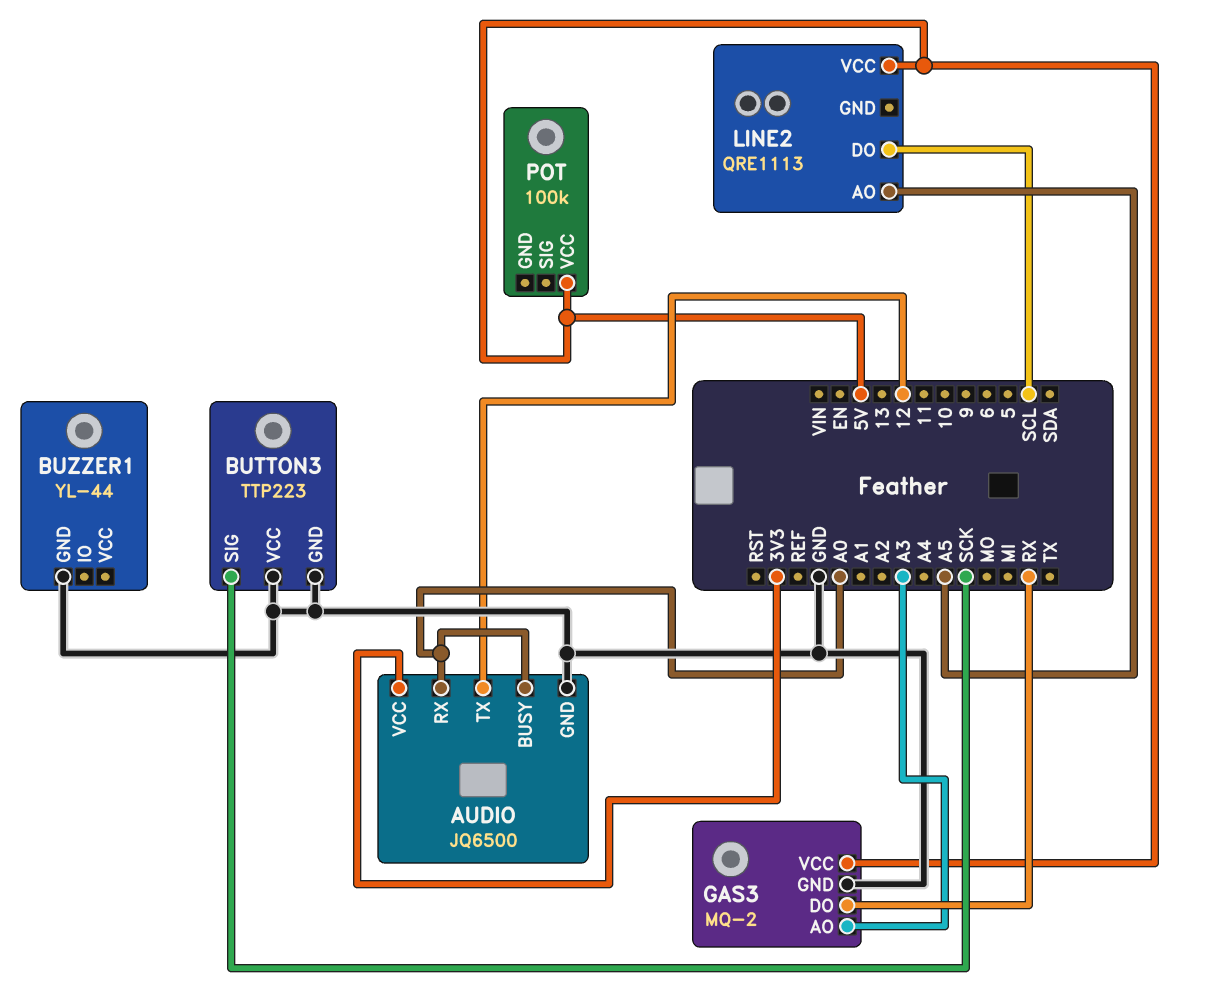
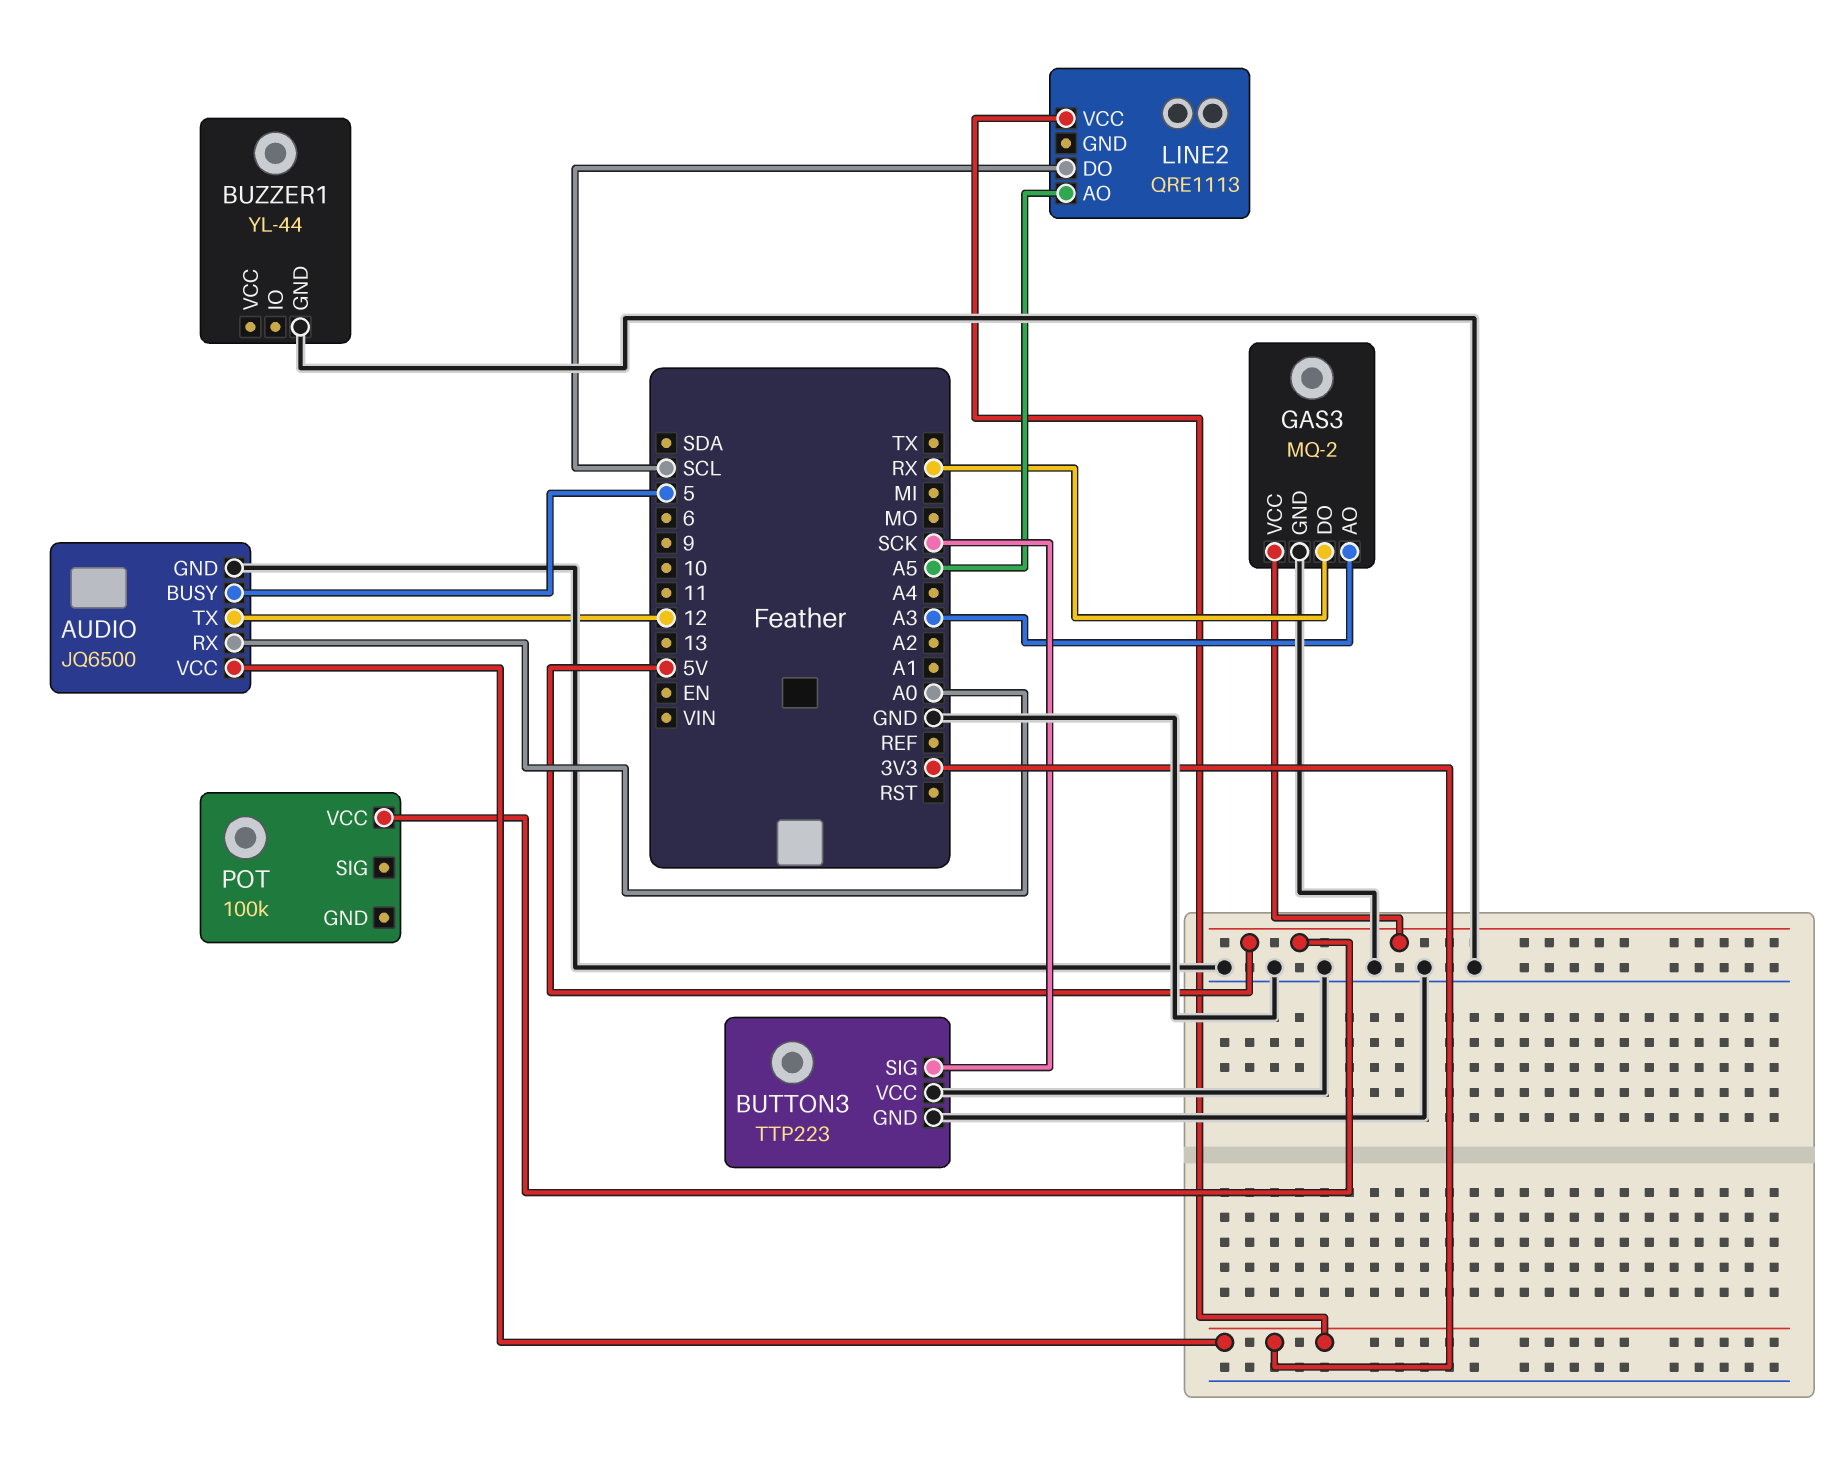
AUDIO pin BUSY: A0 -> 5
LINE2 pin VCC: 5V -> 3V3

